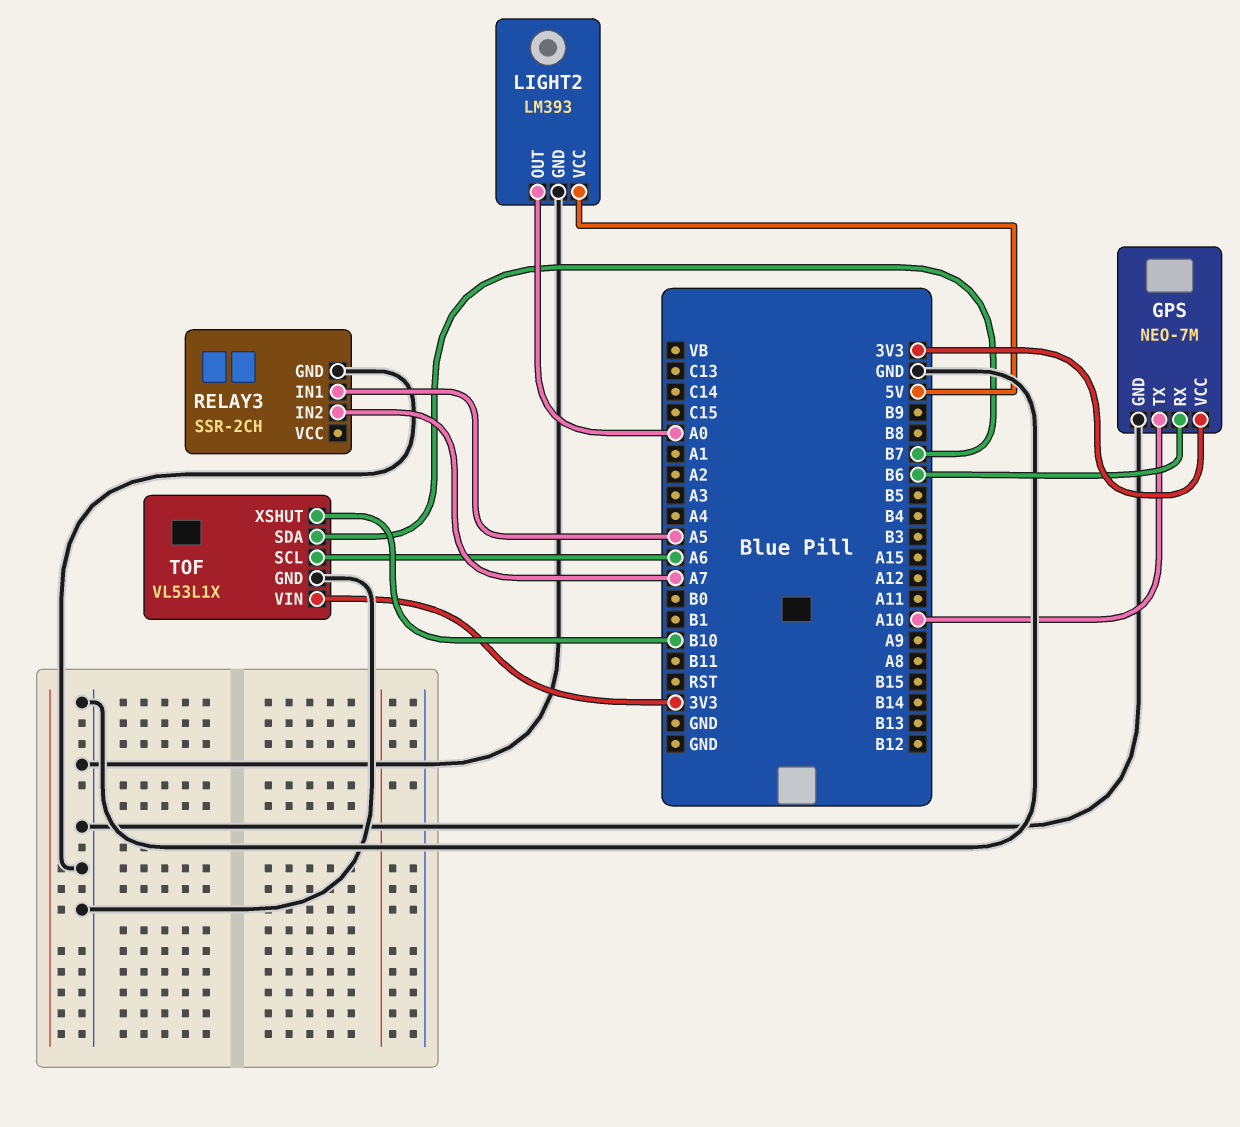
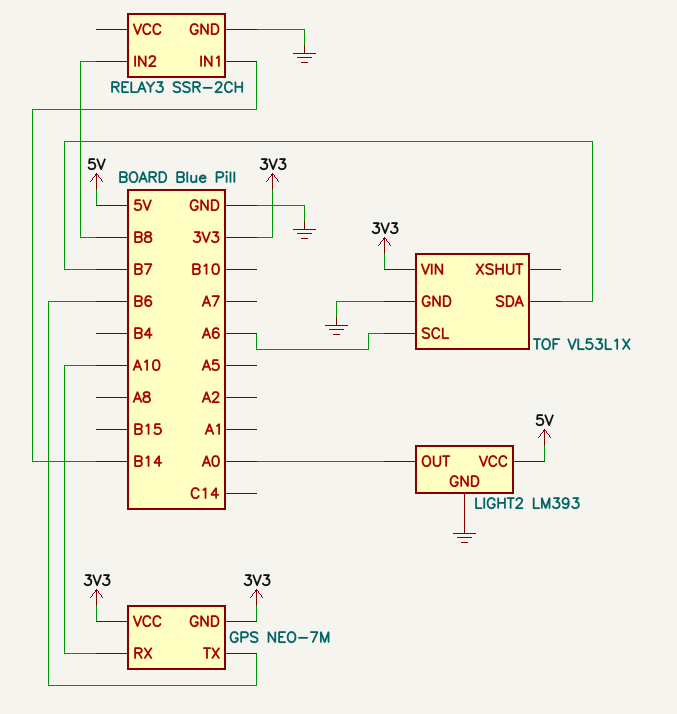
GPS pin GND: GND -> 3V3
GPS pin RX: B6 -> A10
GPS pin TX: A10 -> B6
RELAY3 pin IN1: A5 -> B14
RELAY3 pin IN2: A7 -> B8
TOF pin XSHUT: B10 -> none

